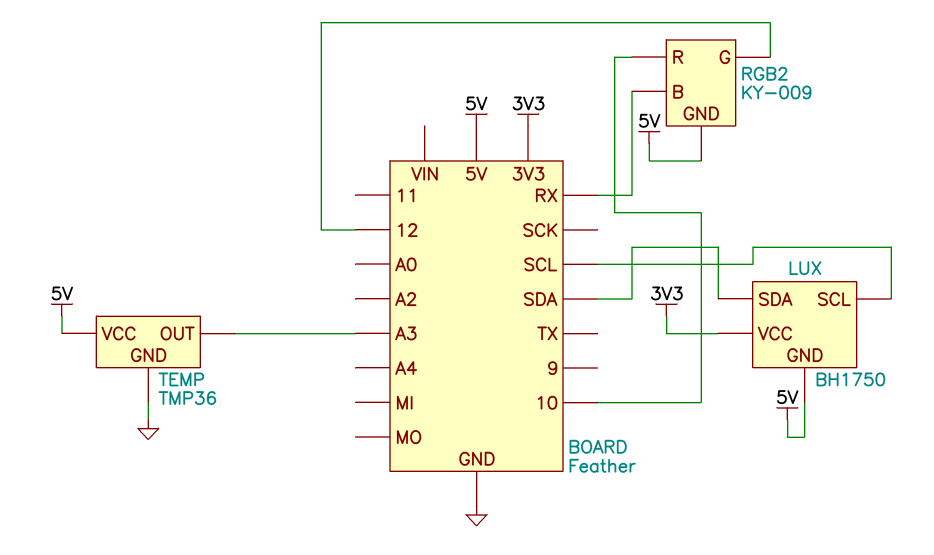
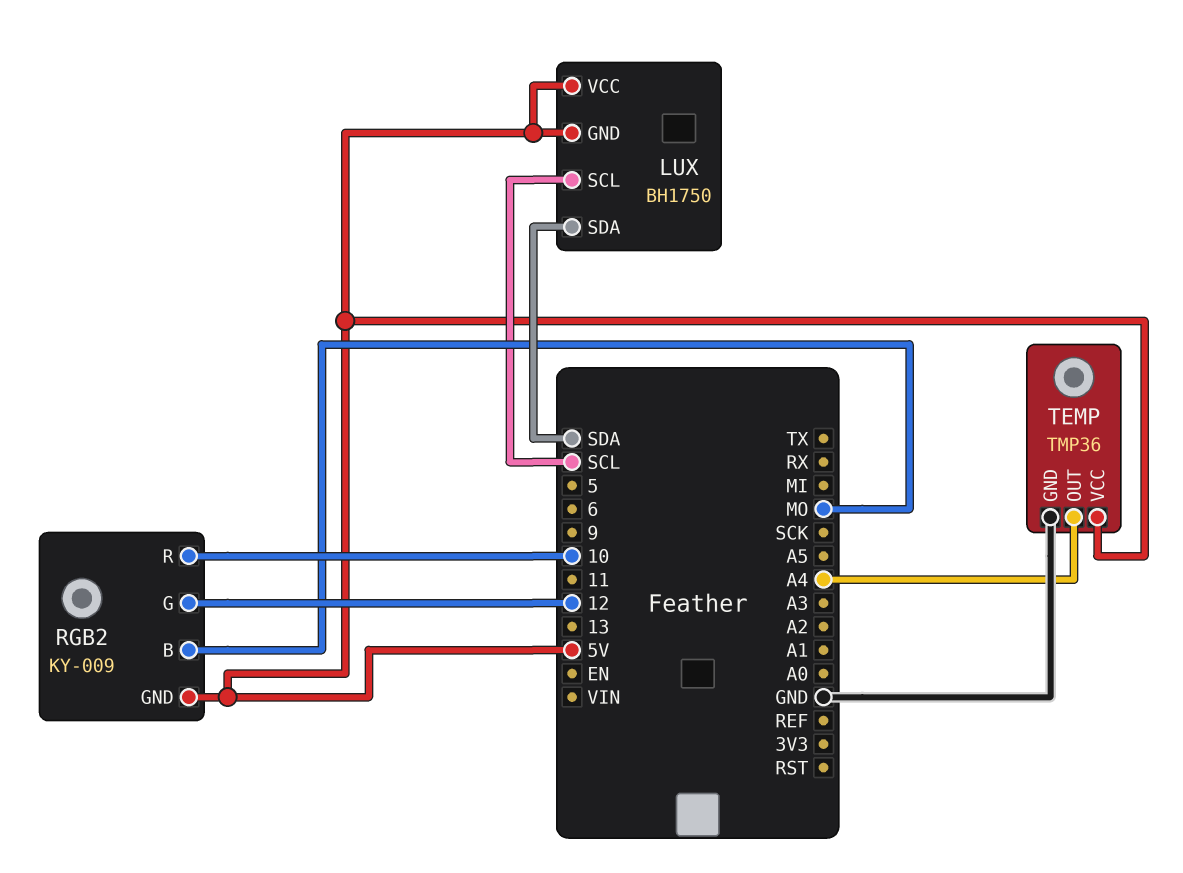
LUX pin VCC: 3V3 -> 5V
RGB2 pin B: RX -> MO
TEMP pin OUT: A3 -> A4

